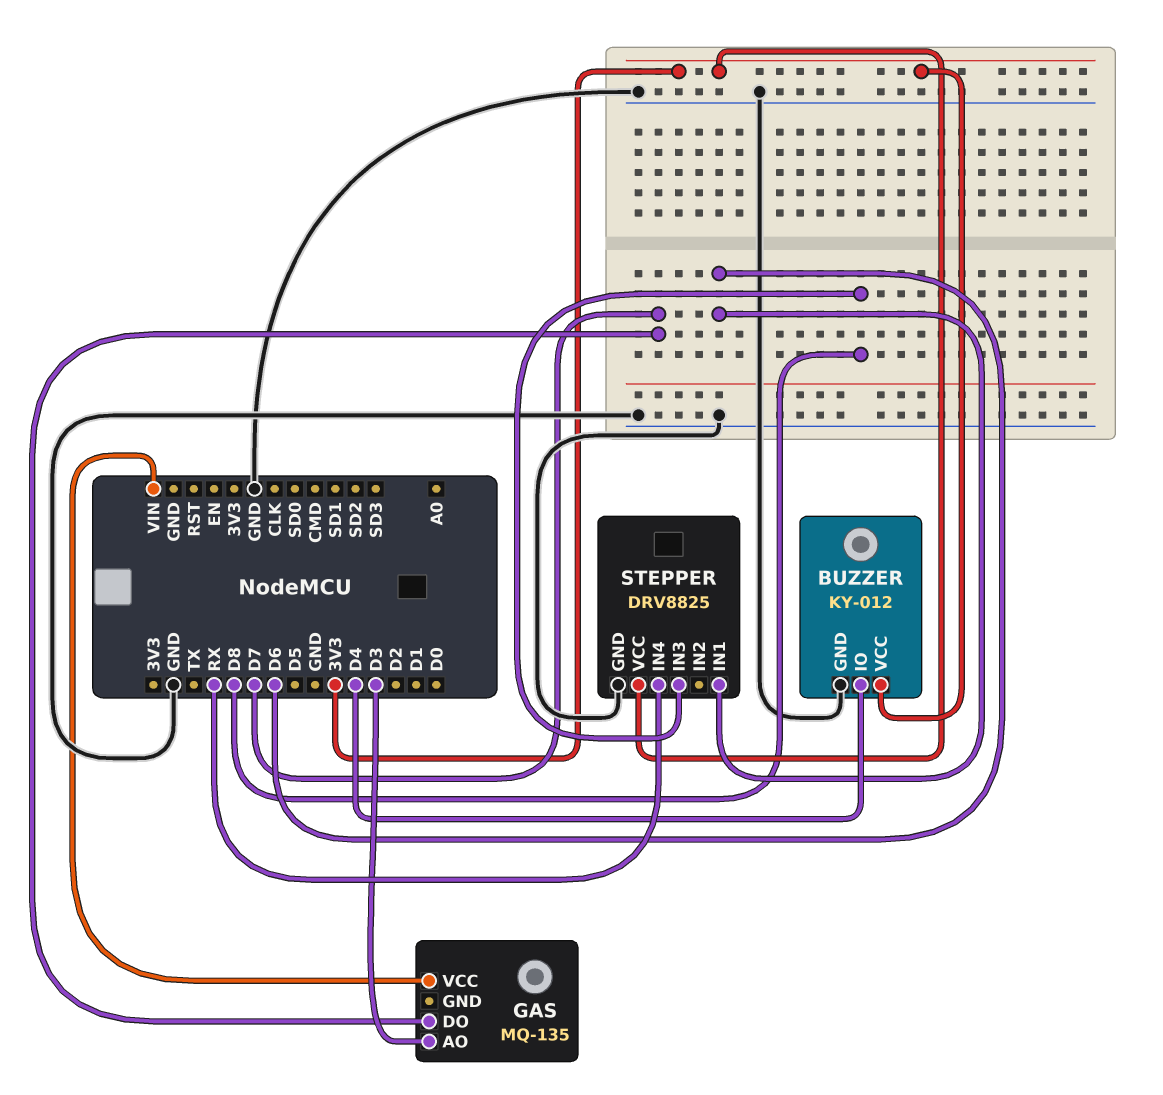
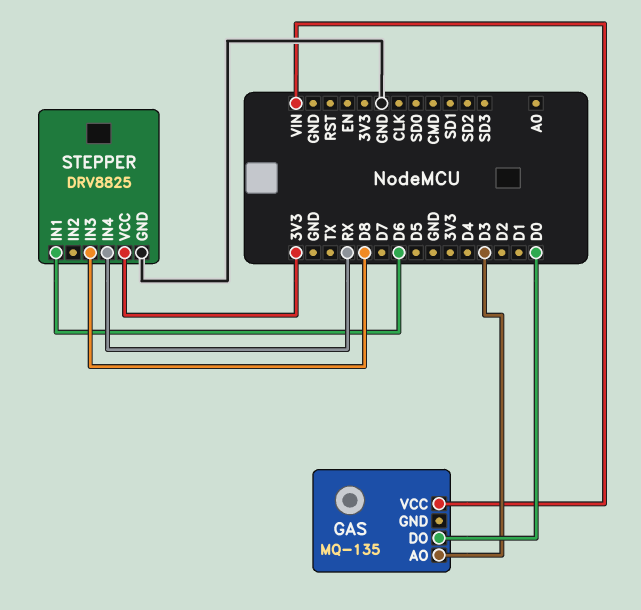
BUZZER: KY-012 -> none
BUZZER pin GND: GND -> none
BUZZER pin IO: D4 -> none
BUZZER pin VCC: 3V3 -> none
GAS pin DO: D7 -> D0

